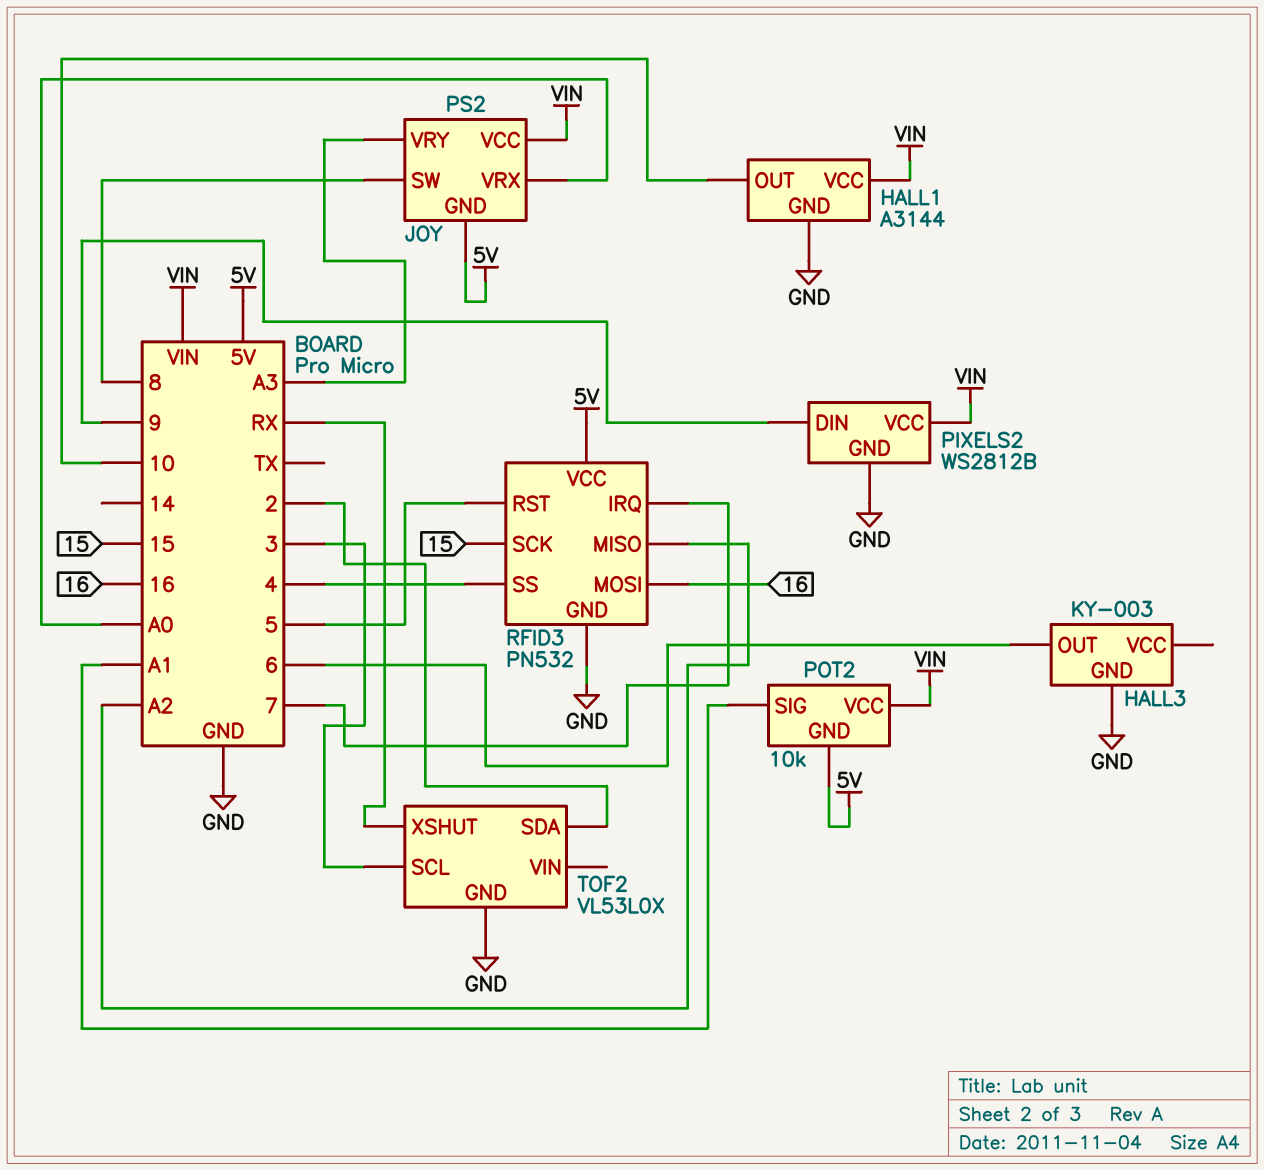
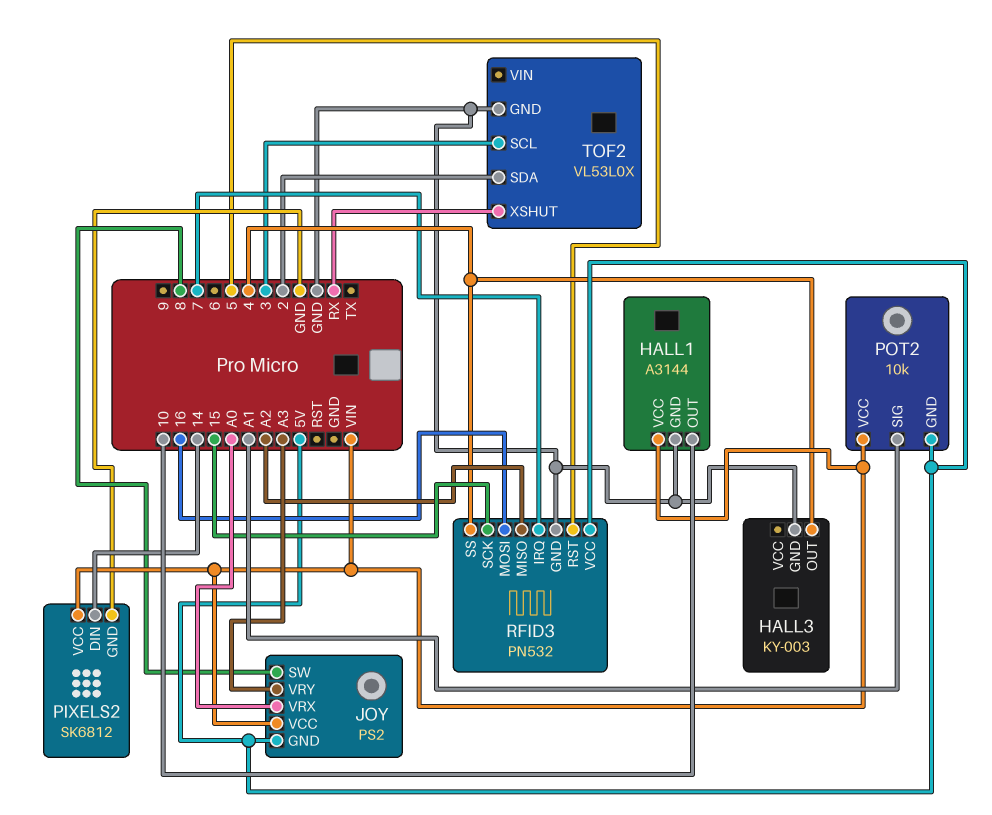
HALL3 pin OUT: 6 -> 4
PIXELS2: WS2812B -> SK6812
PIXELS2 pin DIN: 9 -> 14

